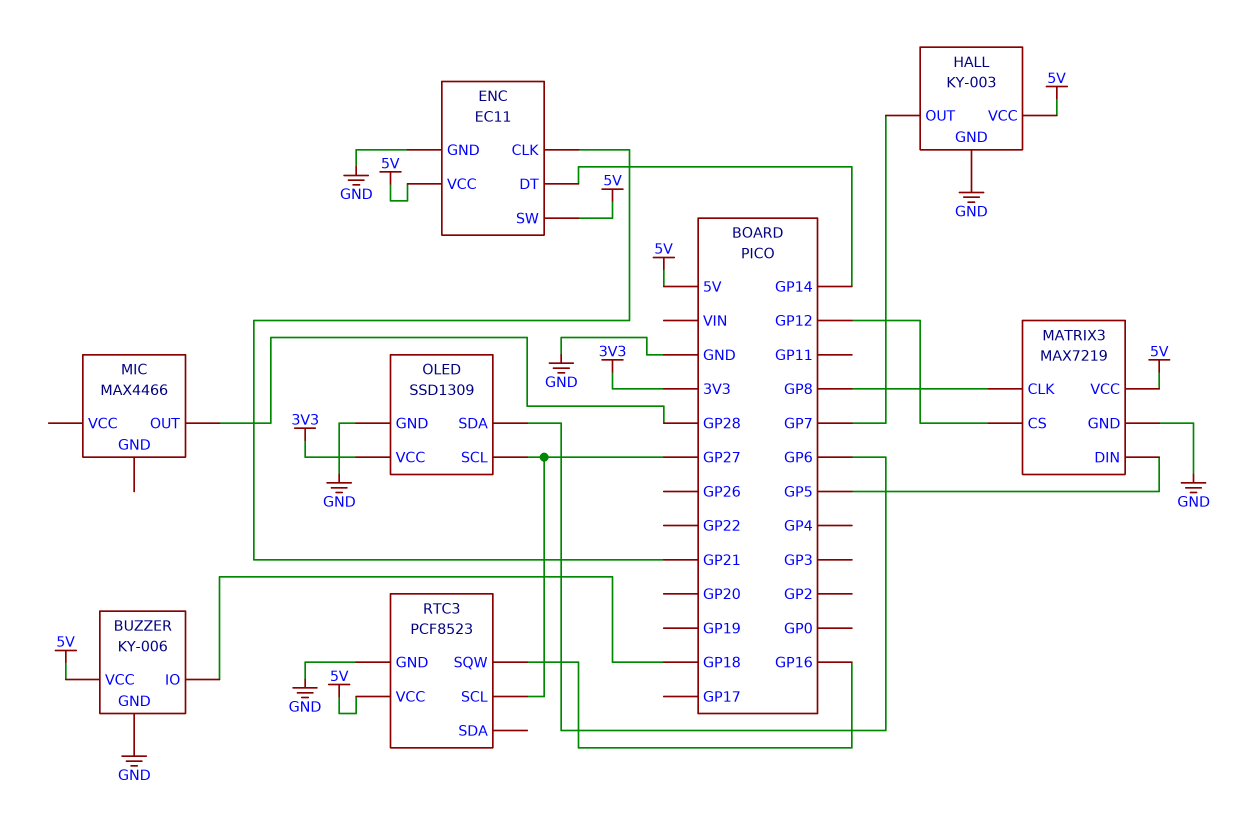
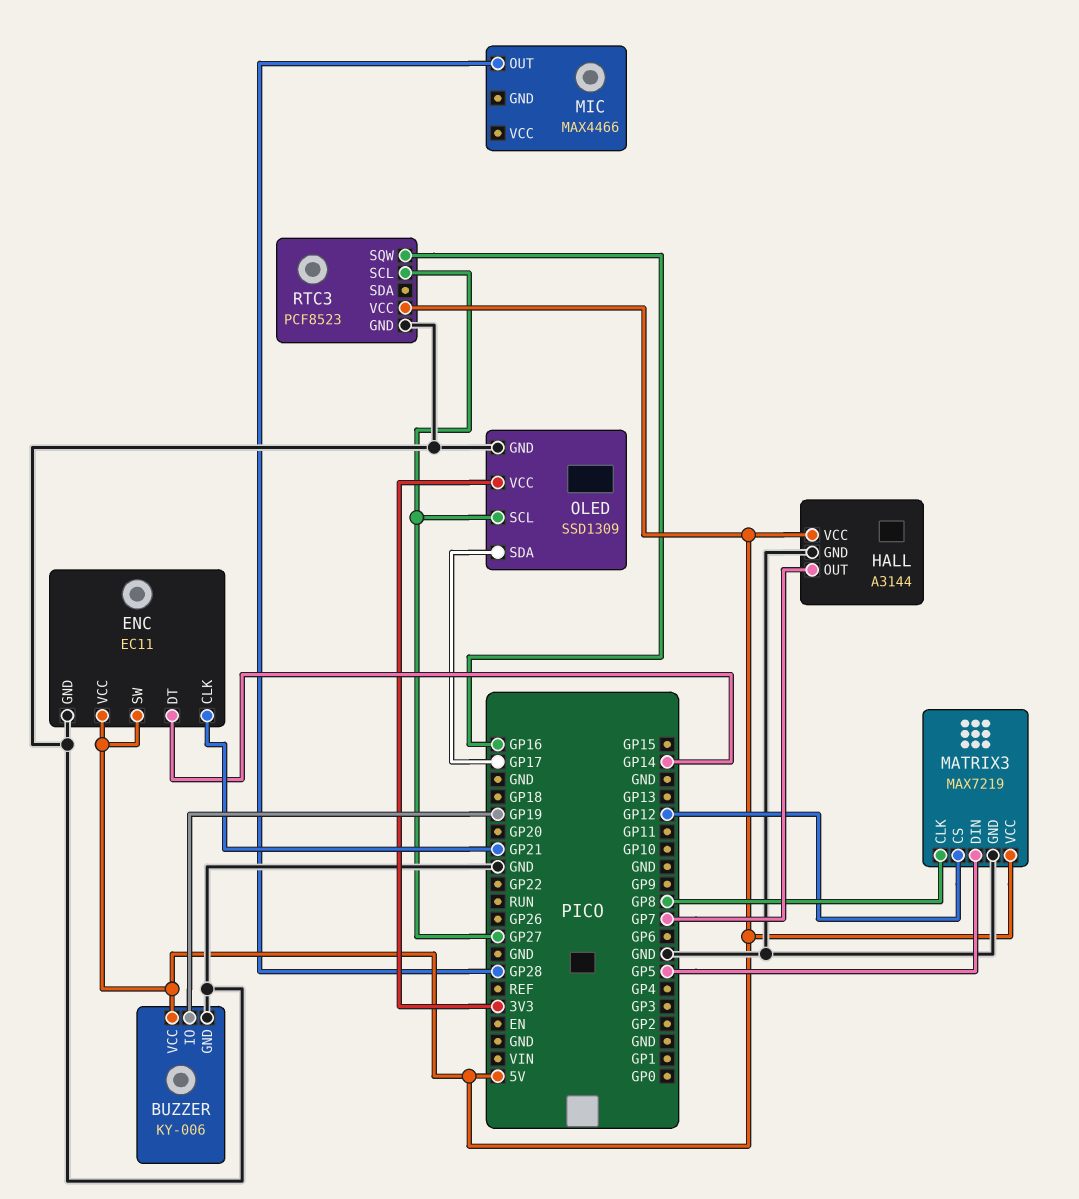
BUZZER pin IO: GP18 -> GP19
HALL: KY-003 -> A3144
OLED pin SDA: GP6 -> GP17

